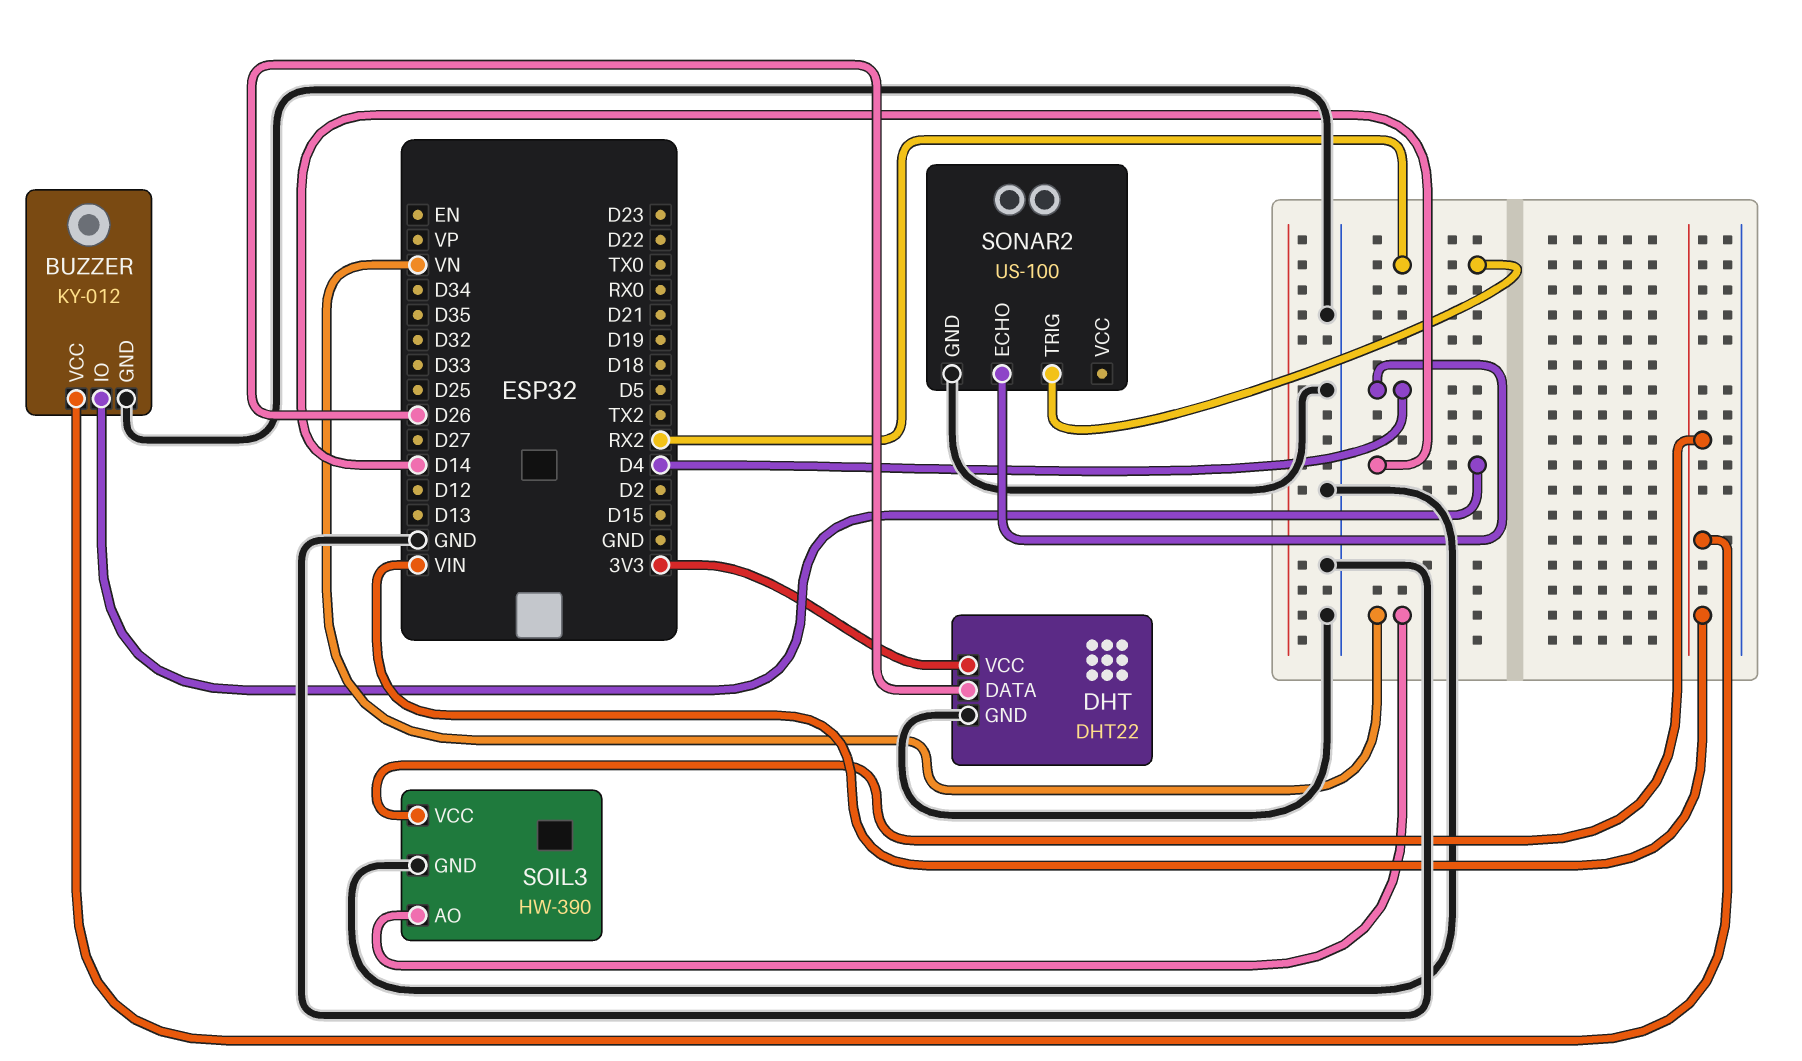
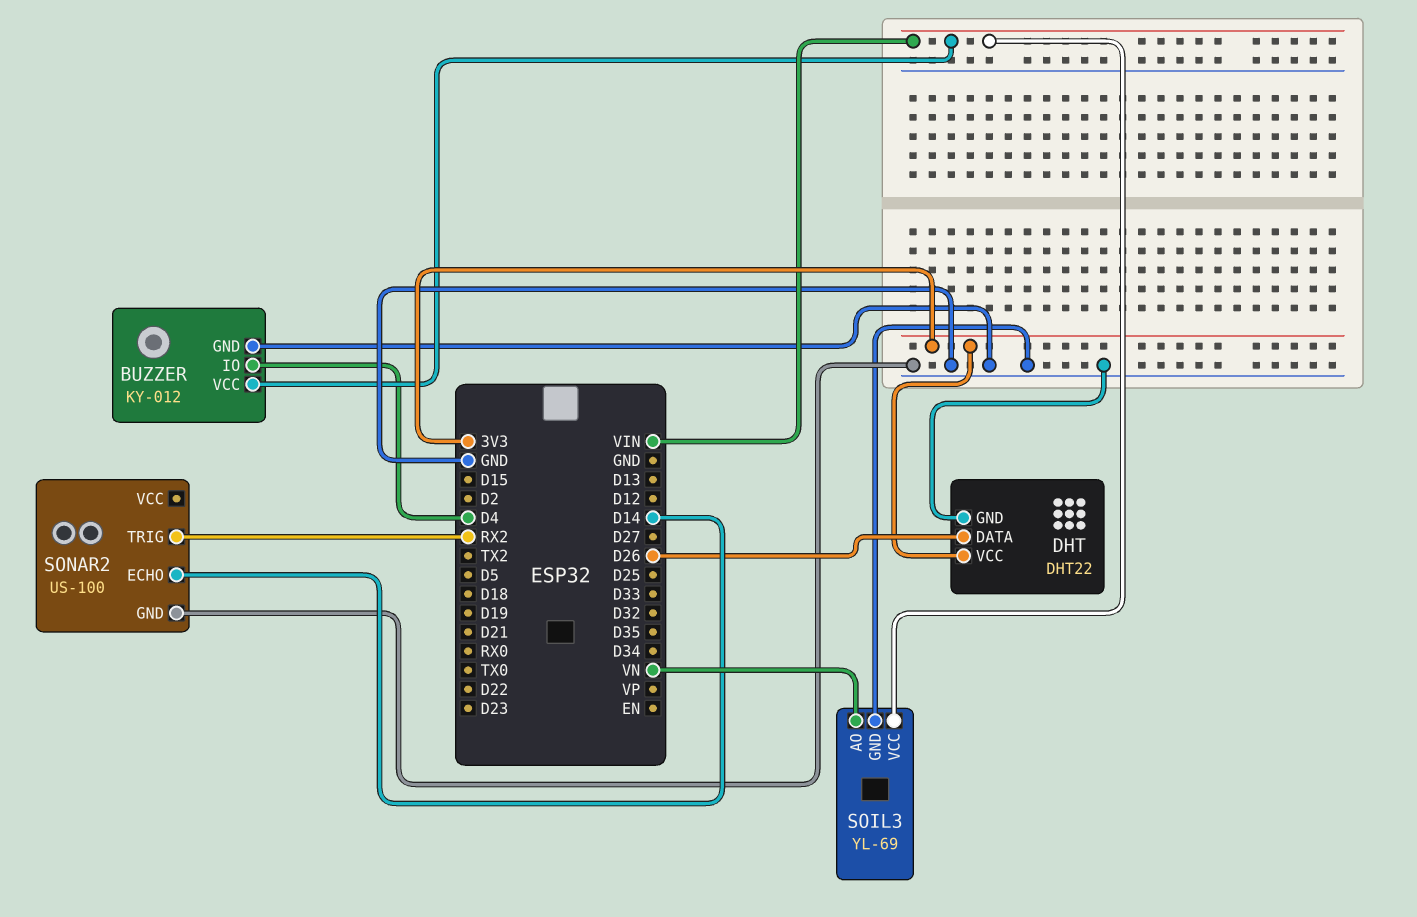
BUZZER pin IO: D14 -> D4
SOIL3: HW-390 -> YL-69
SONAR2 pin ECHO: D4 -> D14

